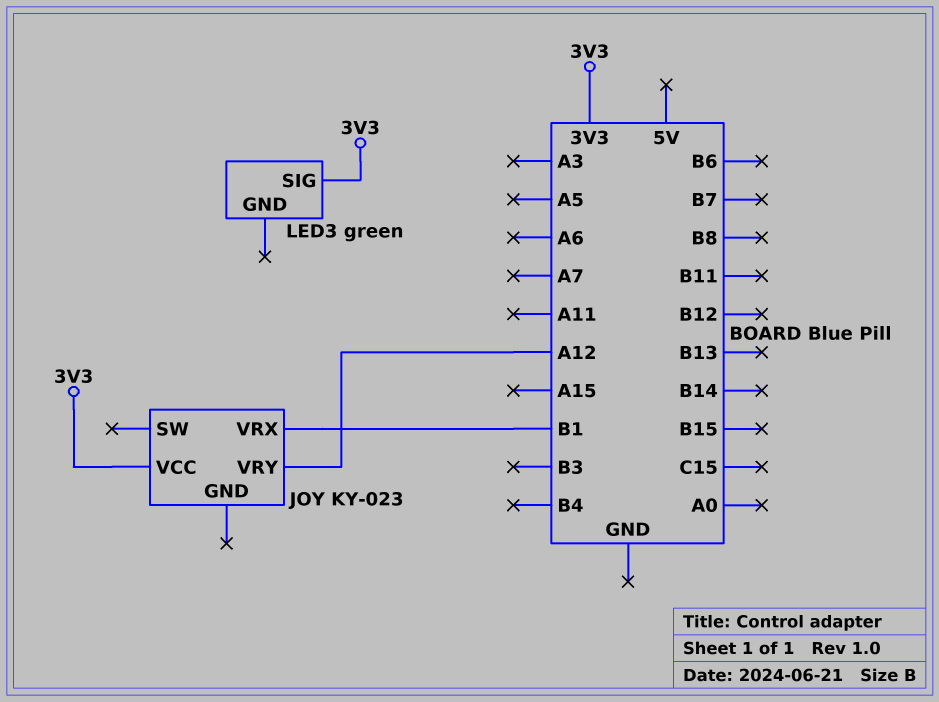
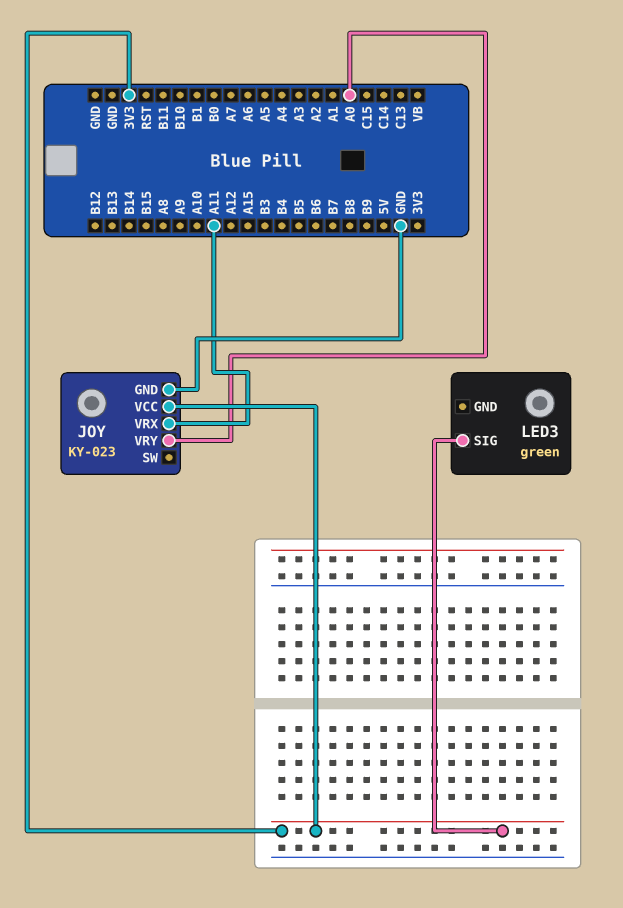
JOY pin GND: none -> GND
JOY pin VRX: B1 -> A11
JOY pin VRY: A12 -> A0

